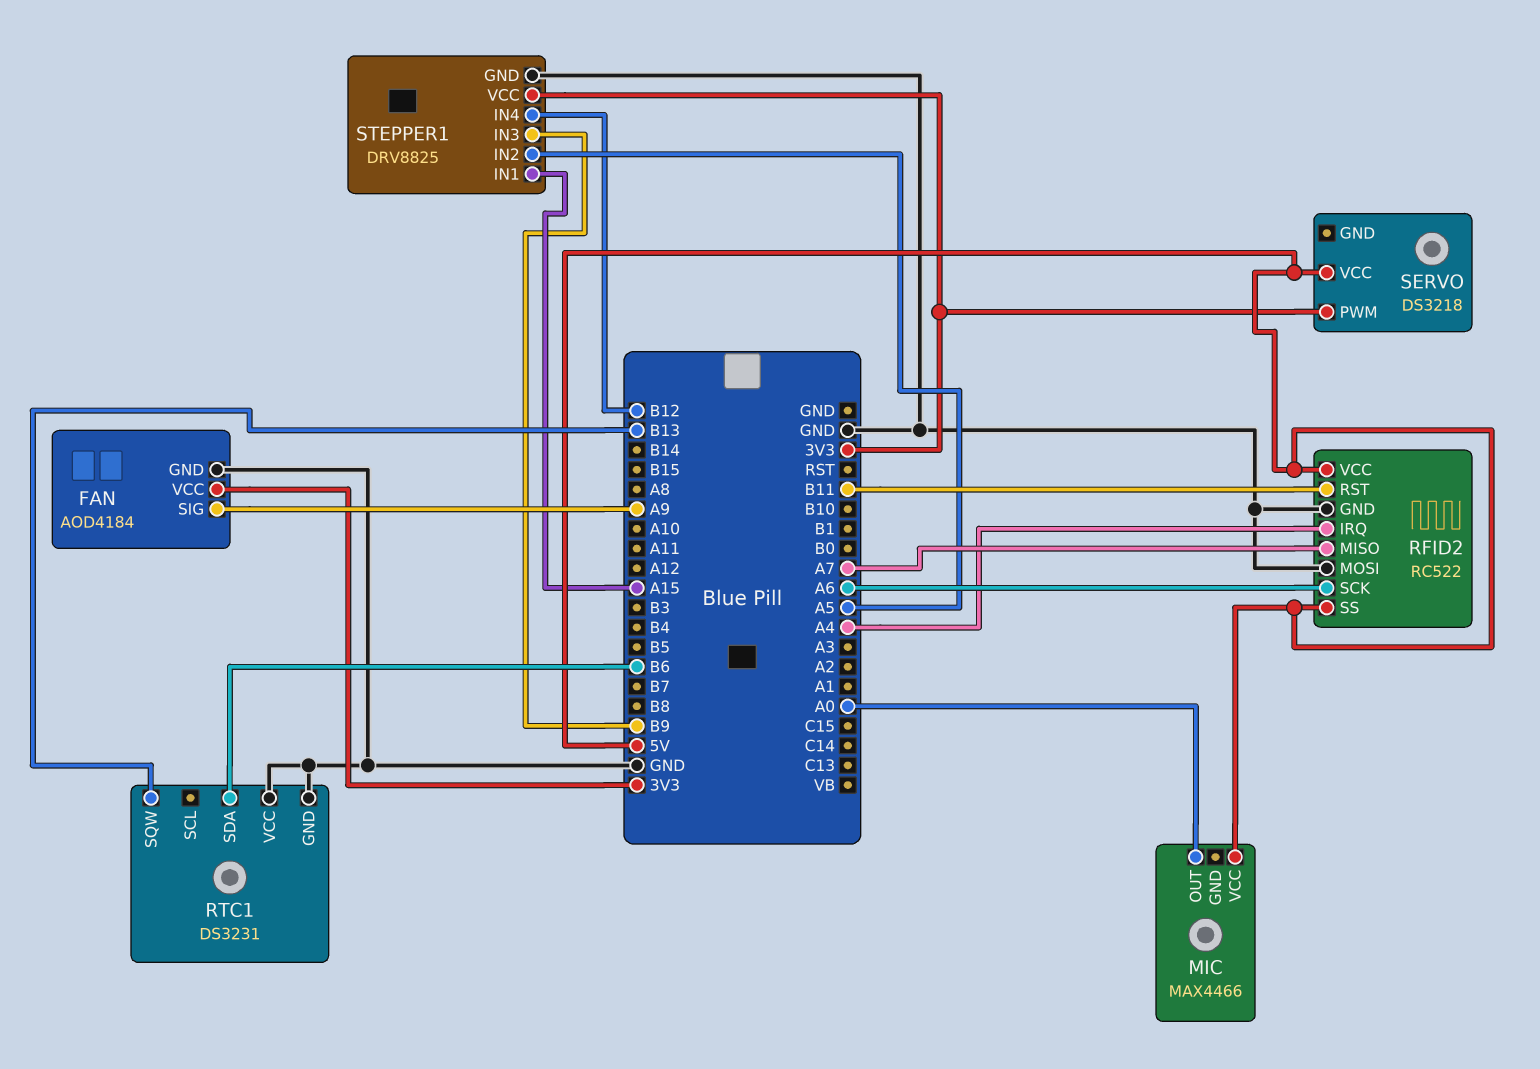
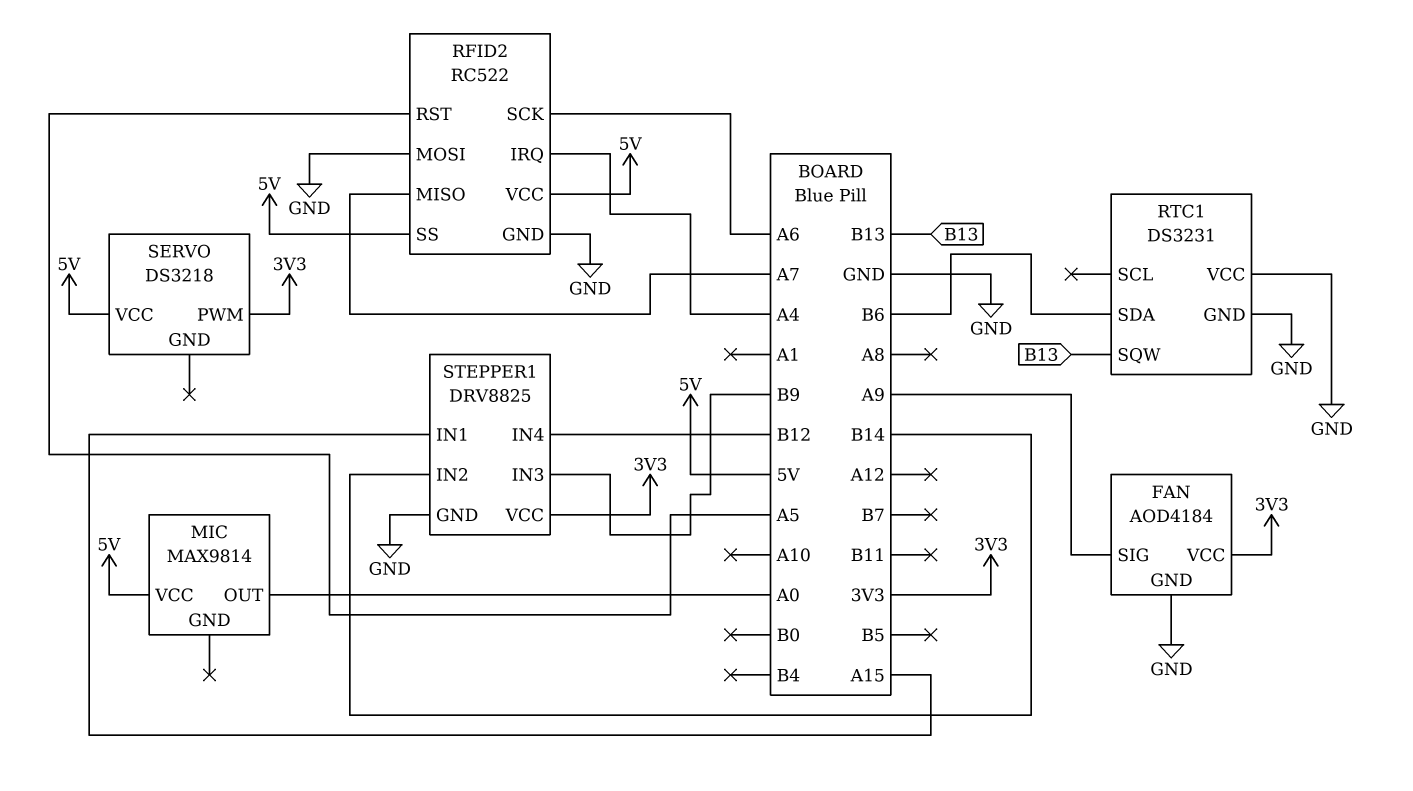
MIC: MAX4466 -> MAX9814
RFID2 pin RST: B11 -> A5
STEPPER1 pin IN2: A5 -> B14

